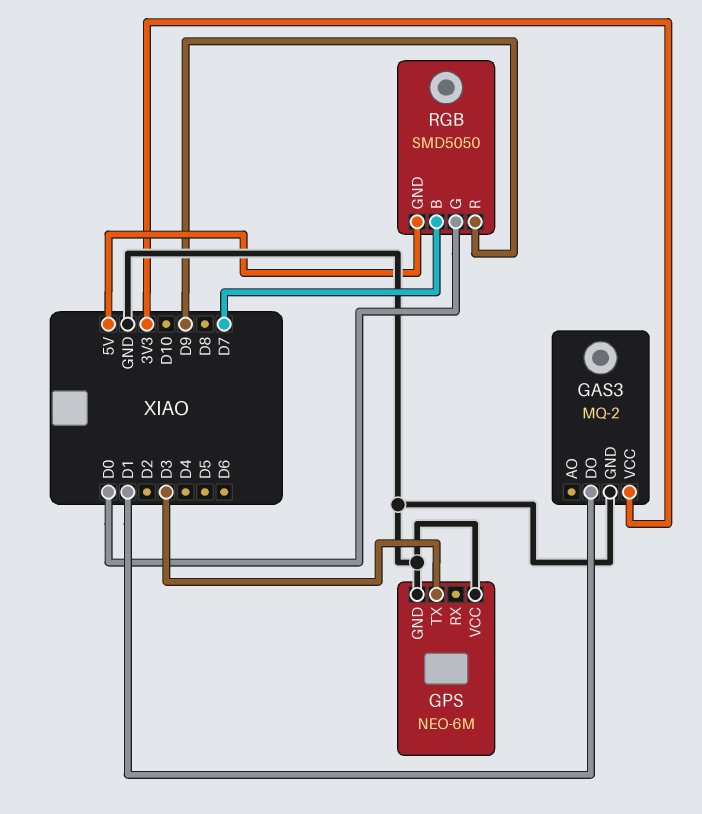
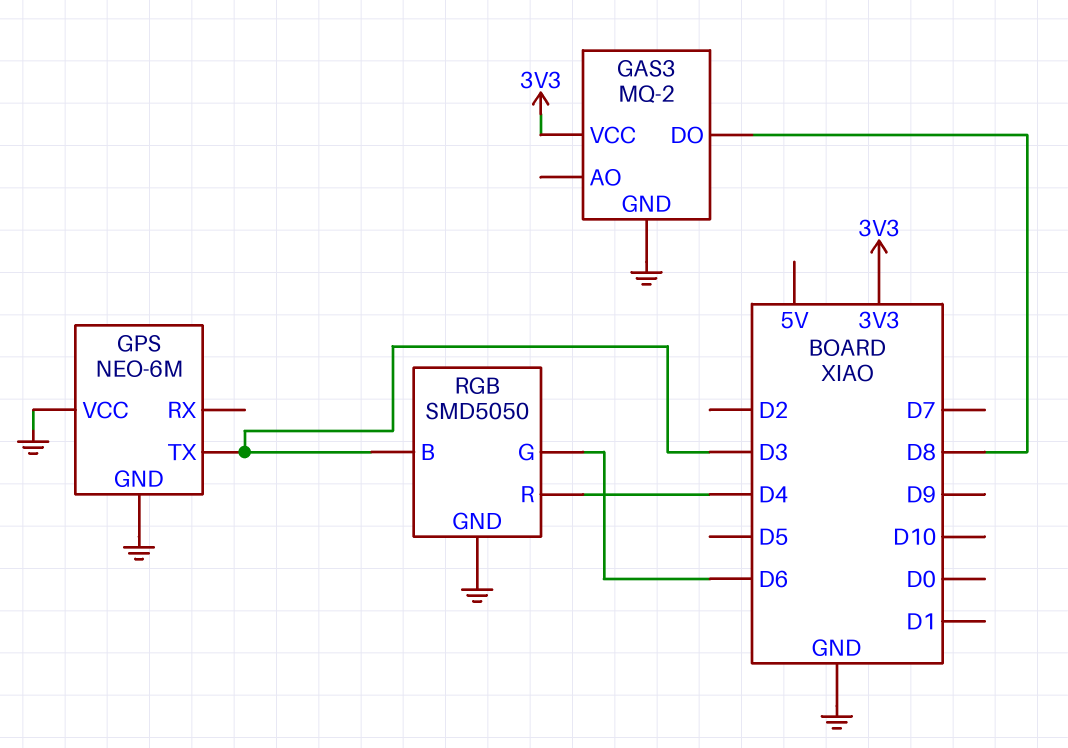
GAS3 pin DO: D1 -> D8
RGB pin B: D7 -> D3
RGB pin G: D0 -> D6
RGB pin GND: 5V -> GND
RGB pin R: D9 -> D4

